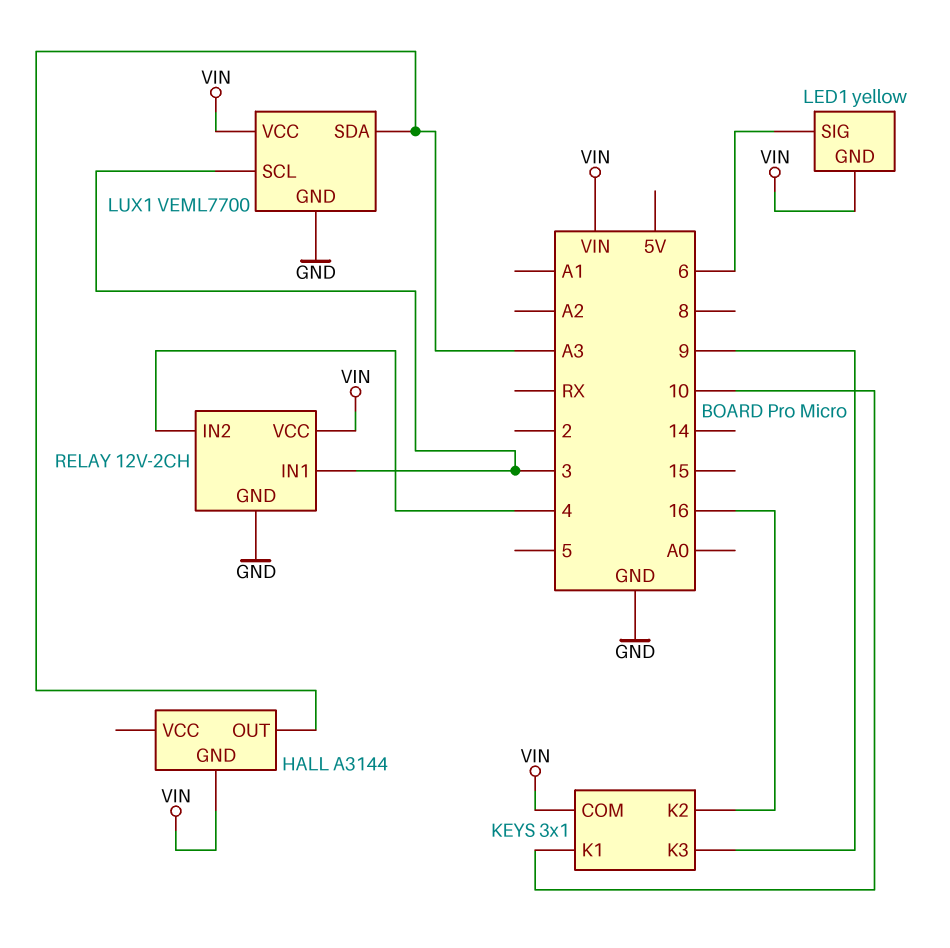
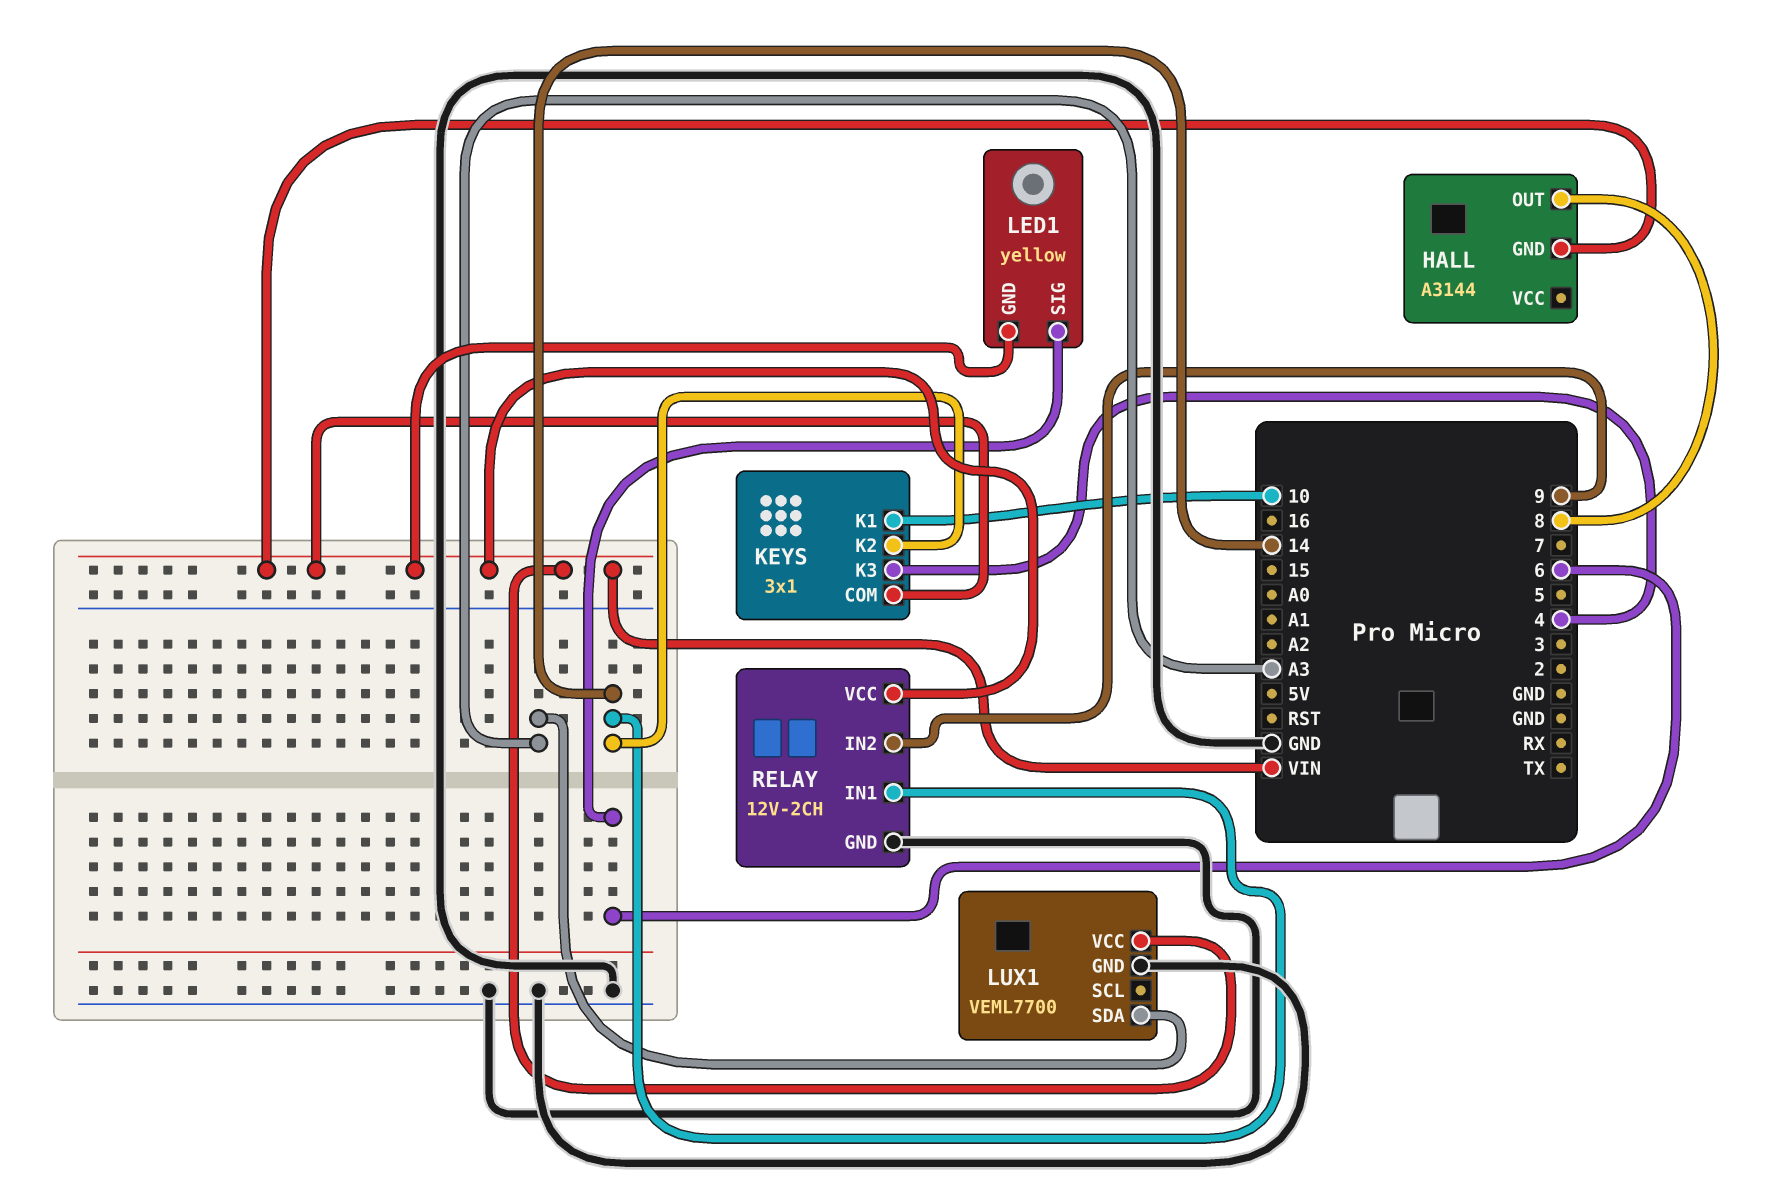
HALL pin OUT: A3 -> 8
KEYS pin K2: 16 -> 14
KEYS pin K3: 9 -> 4
LUX1 pin SCL: 3 -> none
RELAY pin IN1: 3 -> 14
RELAY pin IN2: 4 -> 9

